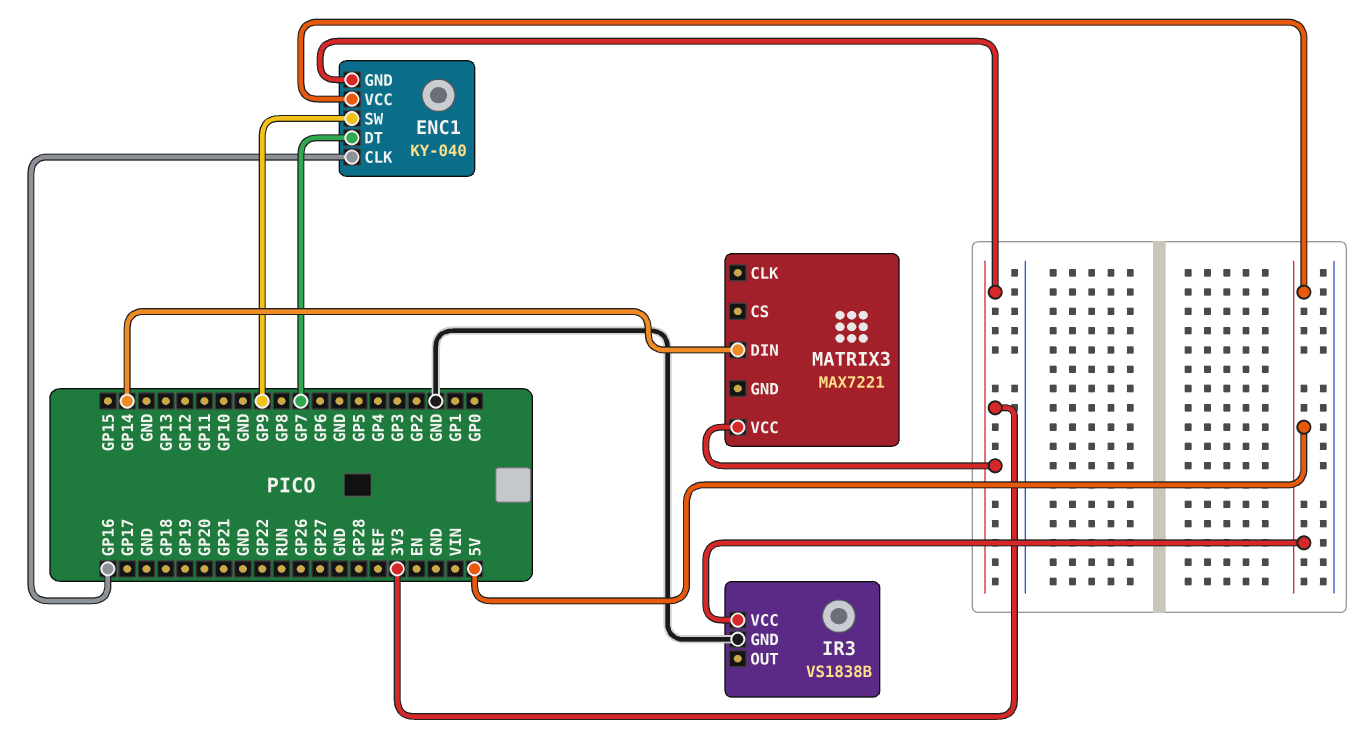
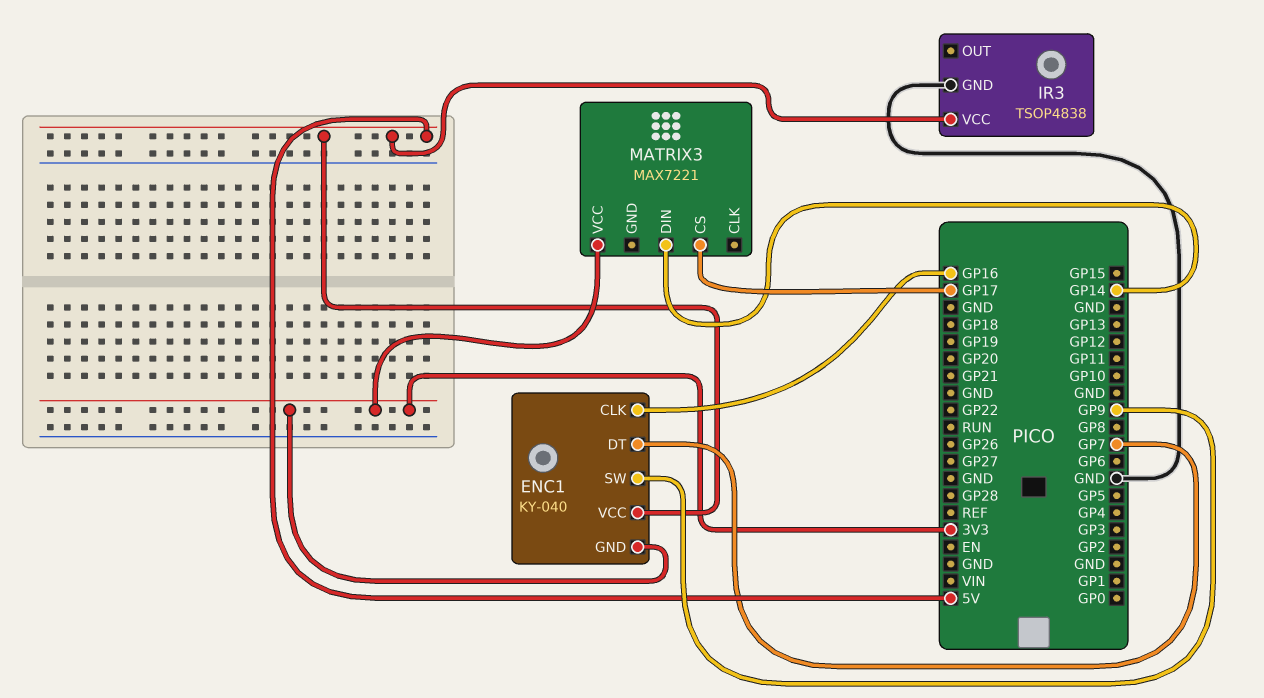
IR3: VS1838B -> TSOP4838
MATRIX3 pin CS: none -> GP17

